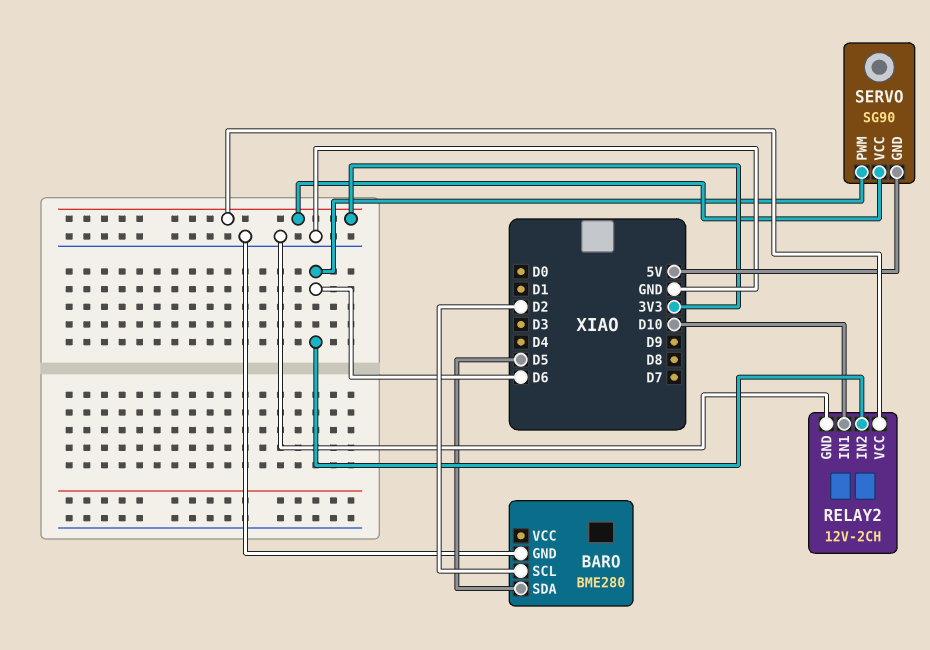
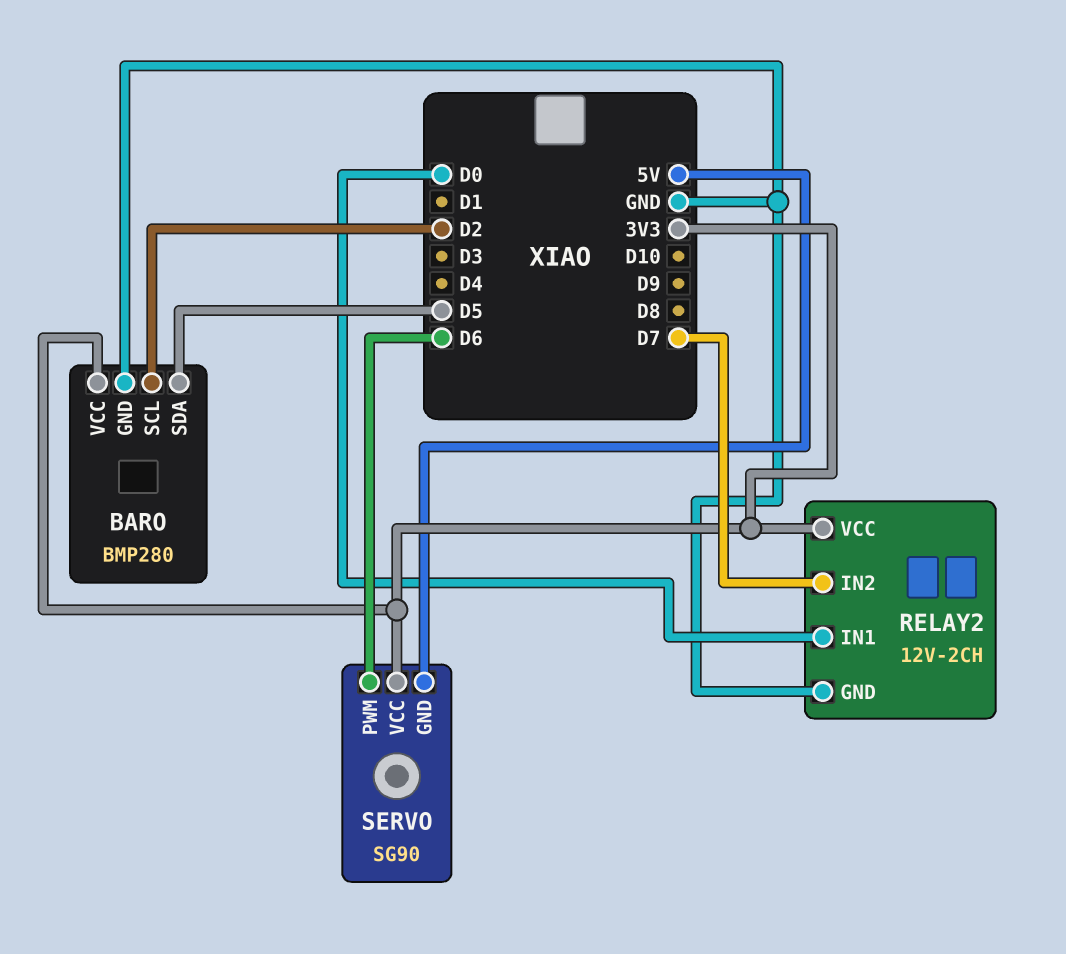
BARO: BME280 -> BMP280
BARO pin VCC: none -> 3V3
RELAY2 pin IN1: D10 -> D0
RELAY2 pin IN2: D6 -> D7

